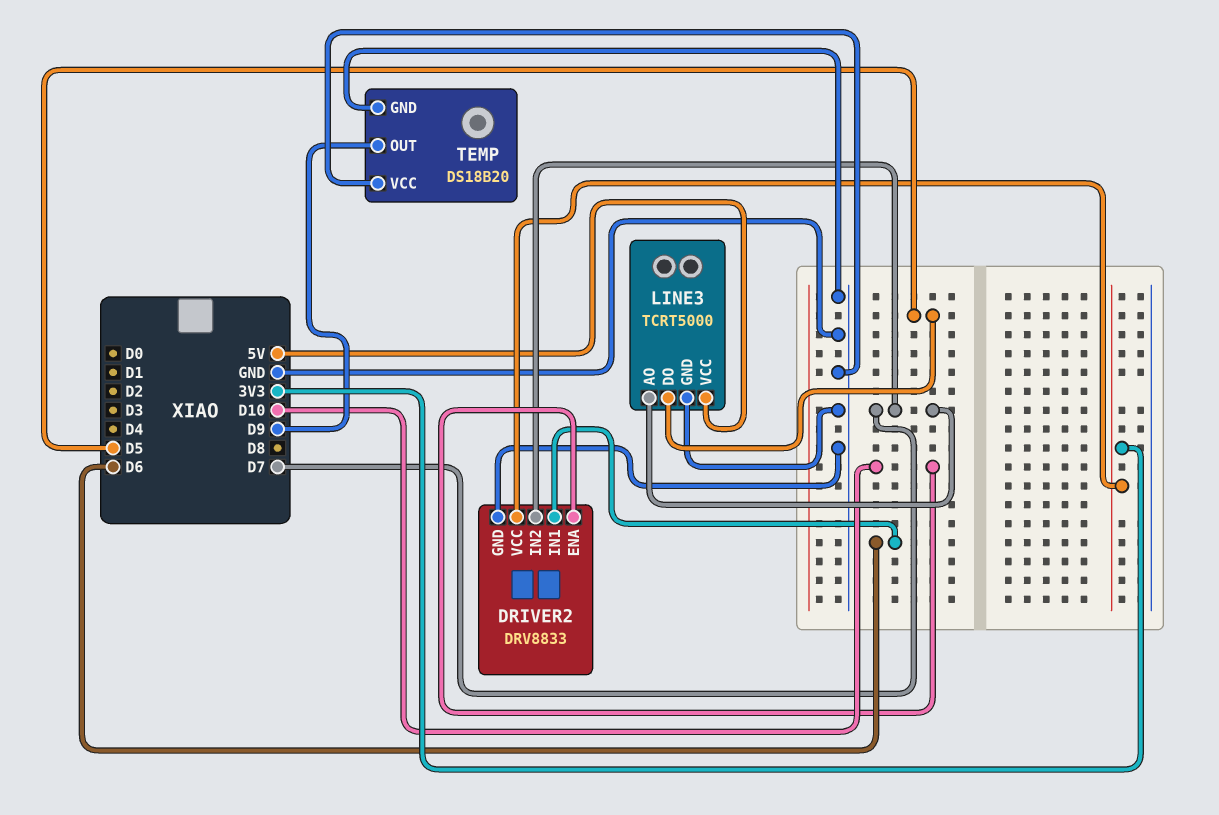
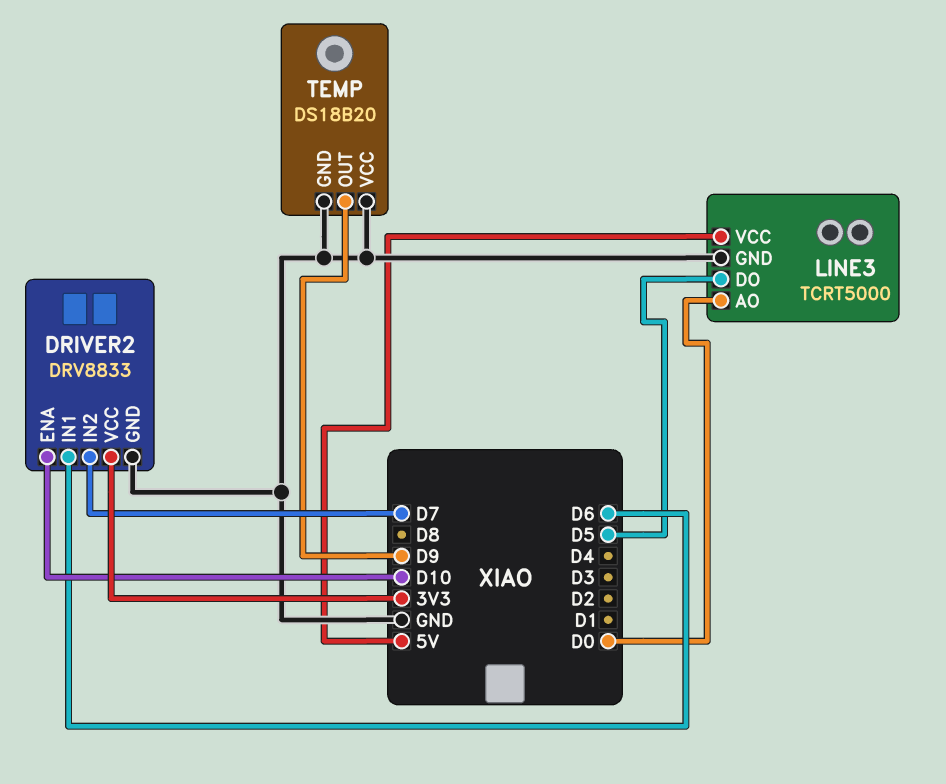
LINE3 pin AO: D7 -> D0

